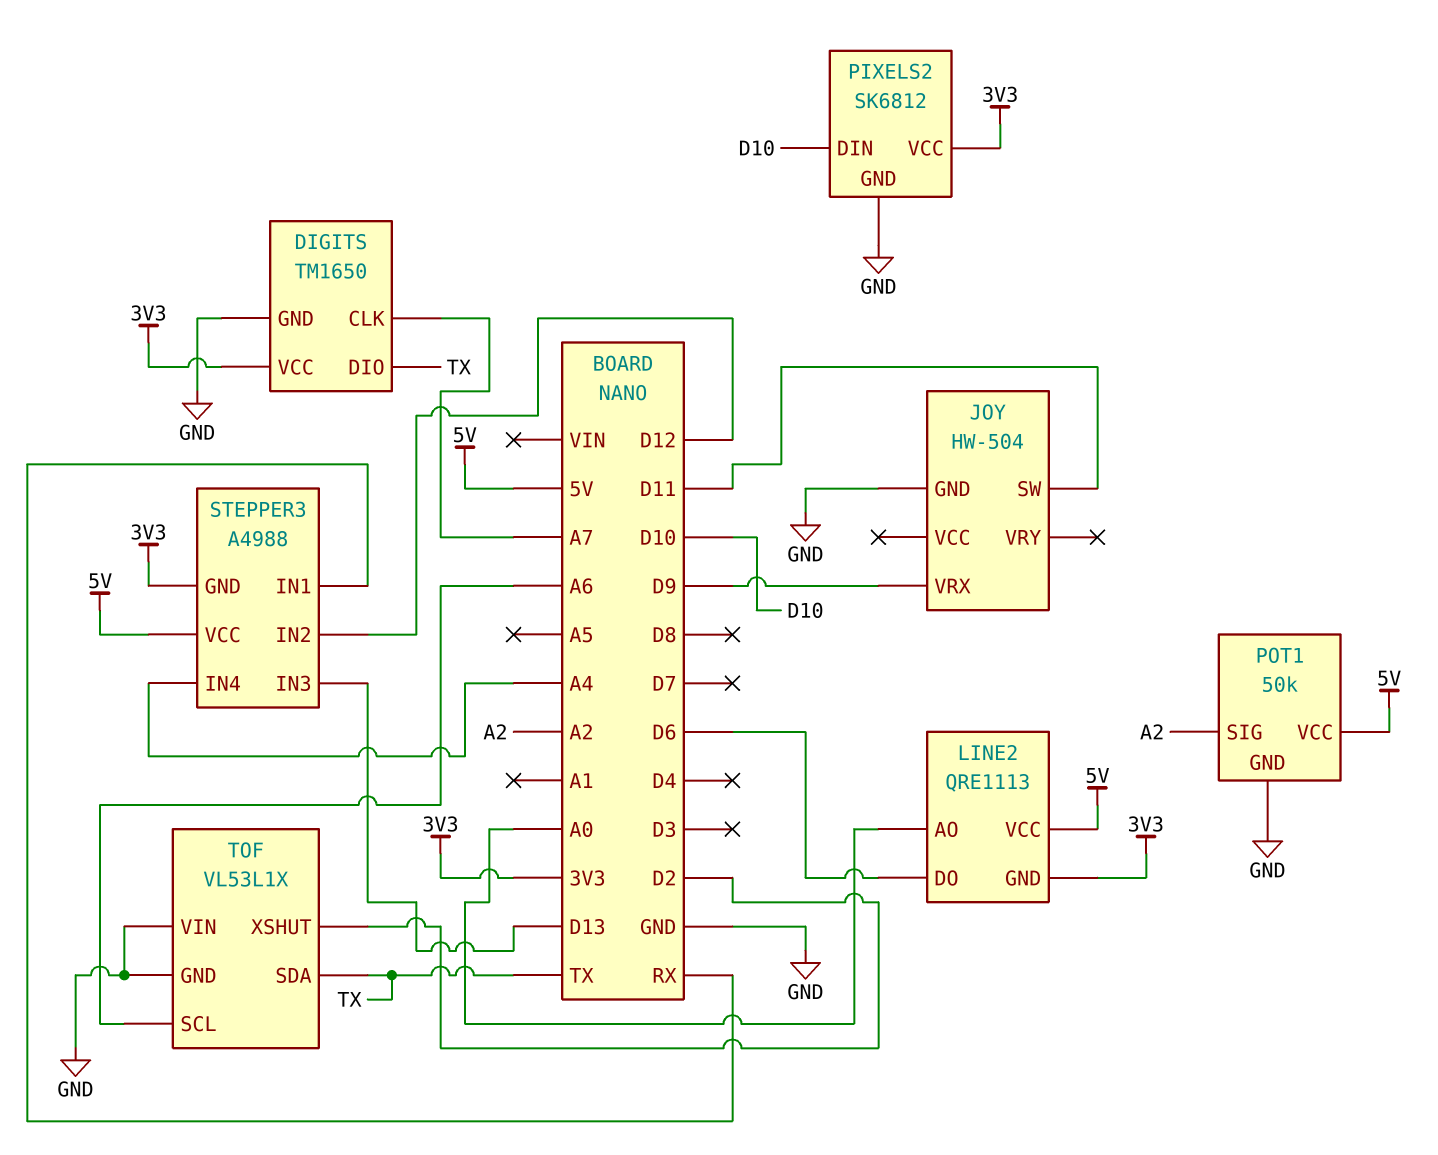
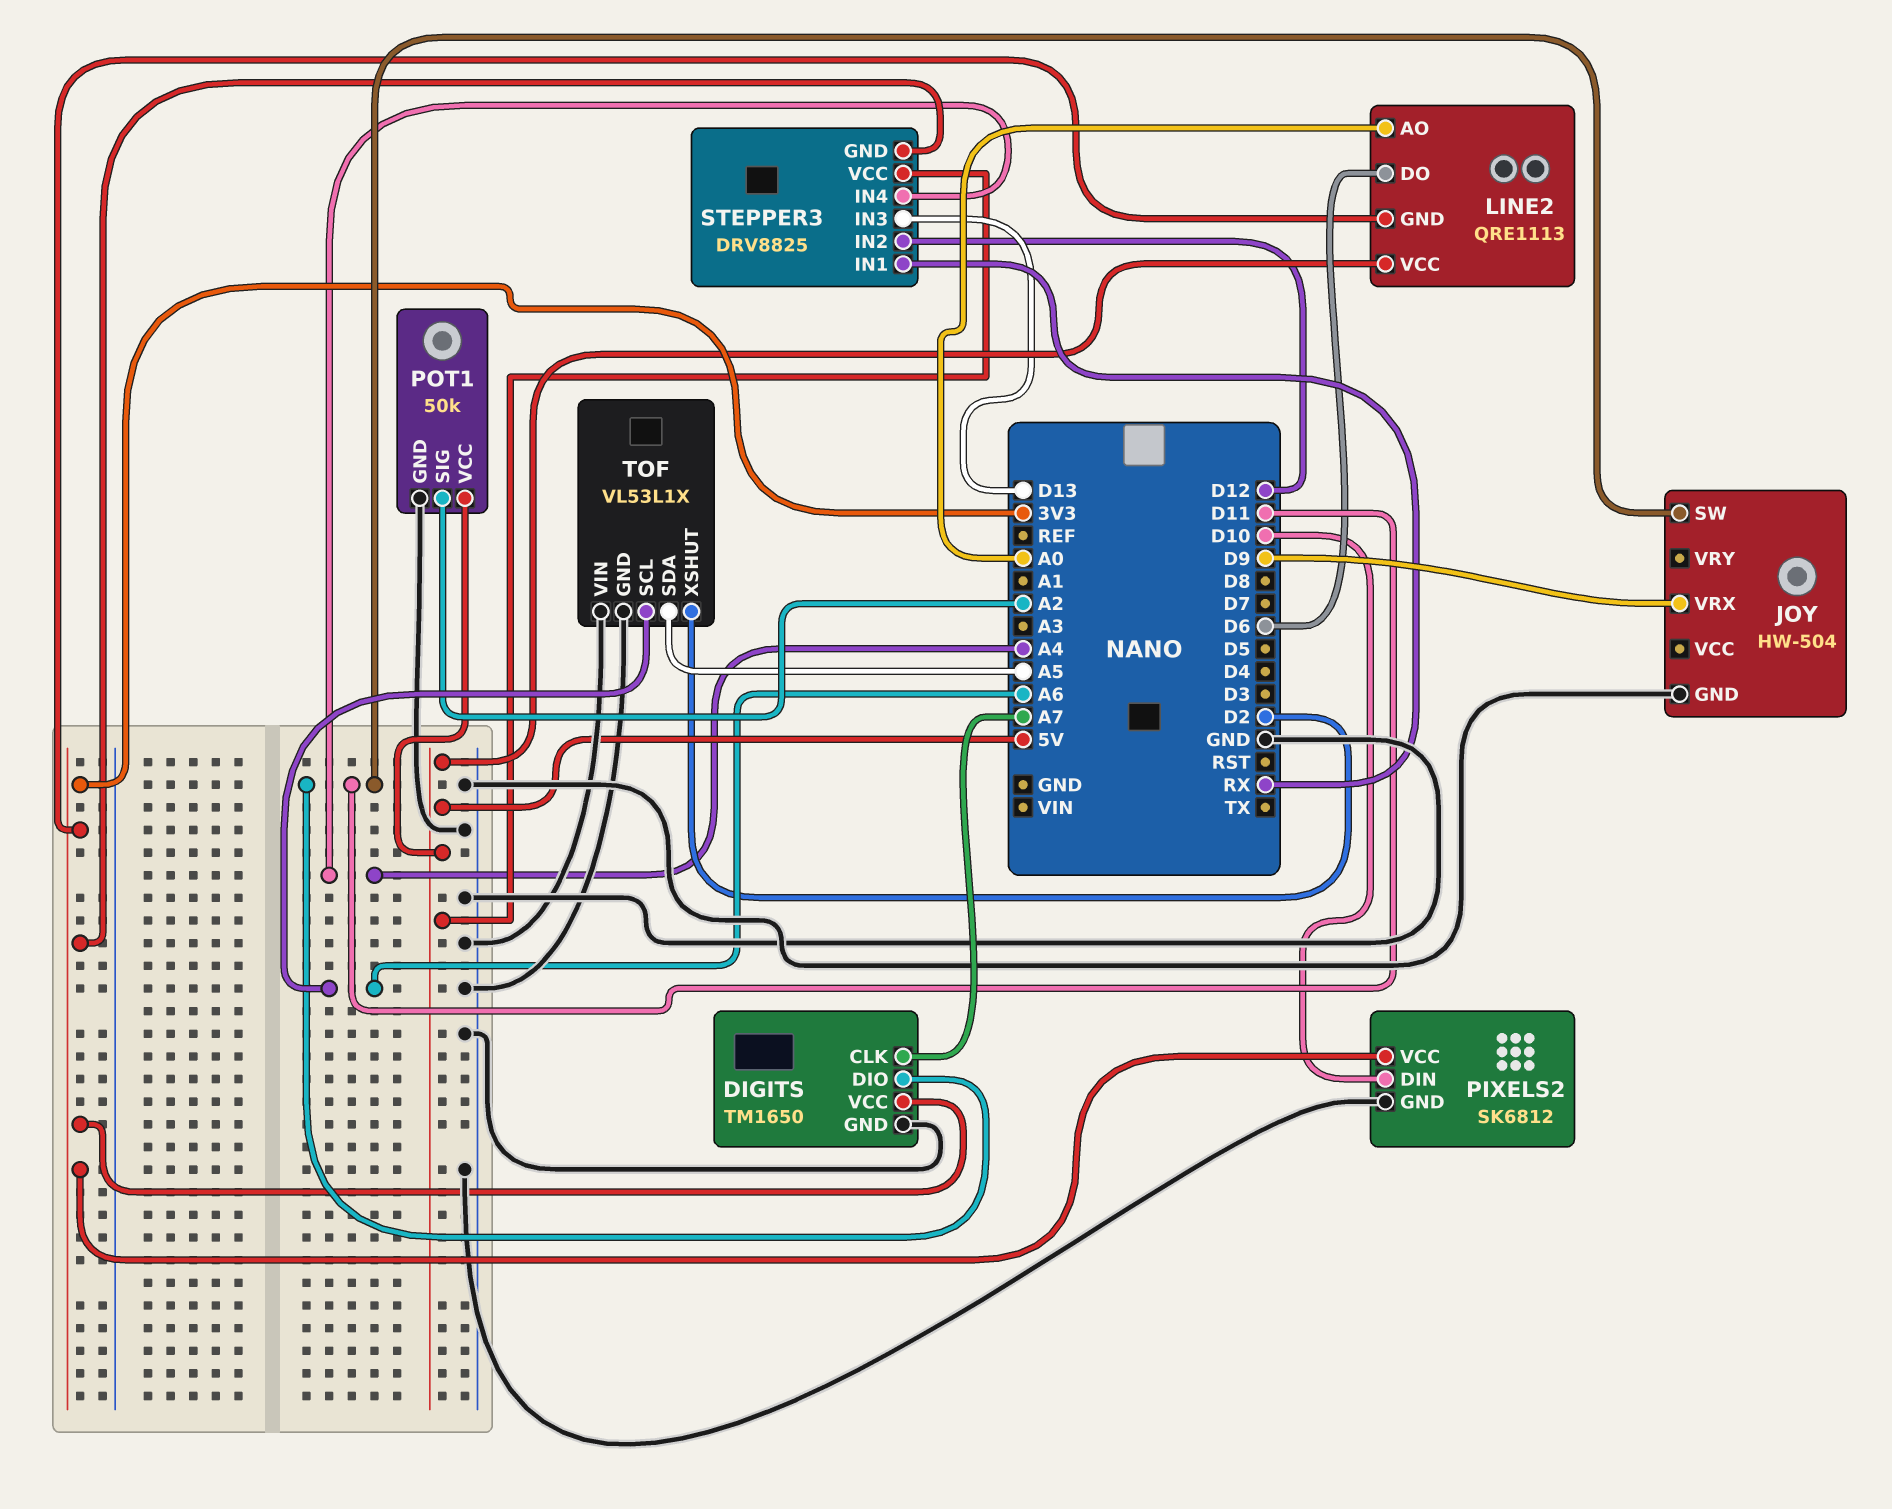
DIGITS pin DIO: TX -> D11
STEPPER3: A4988 -> DRV8825
TOF pin SDA: TX -> A5

